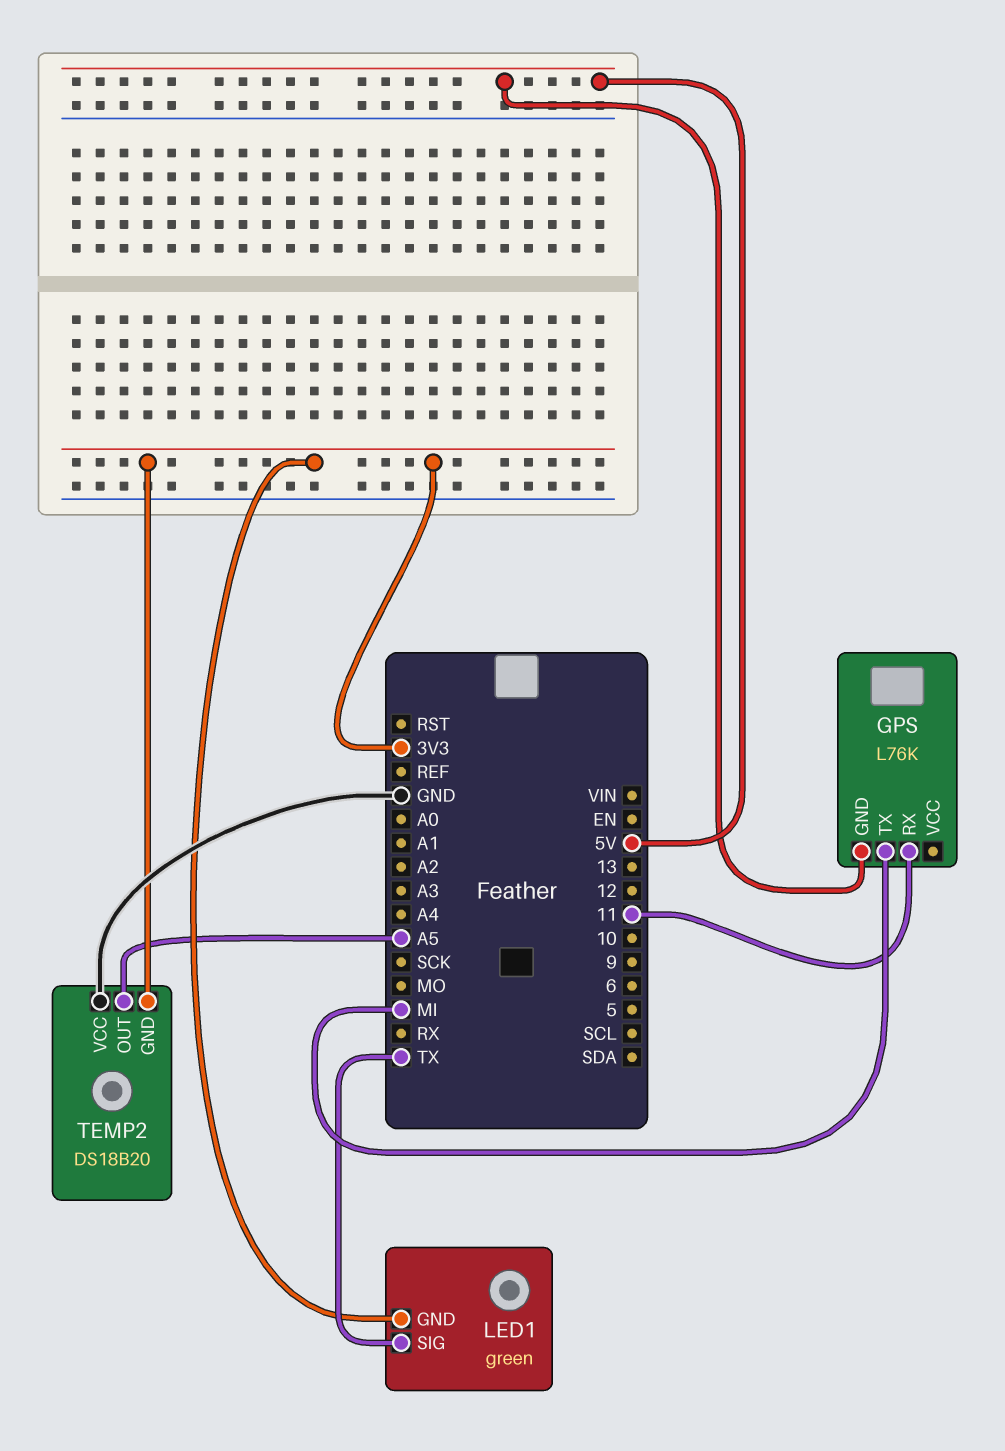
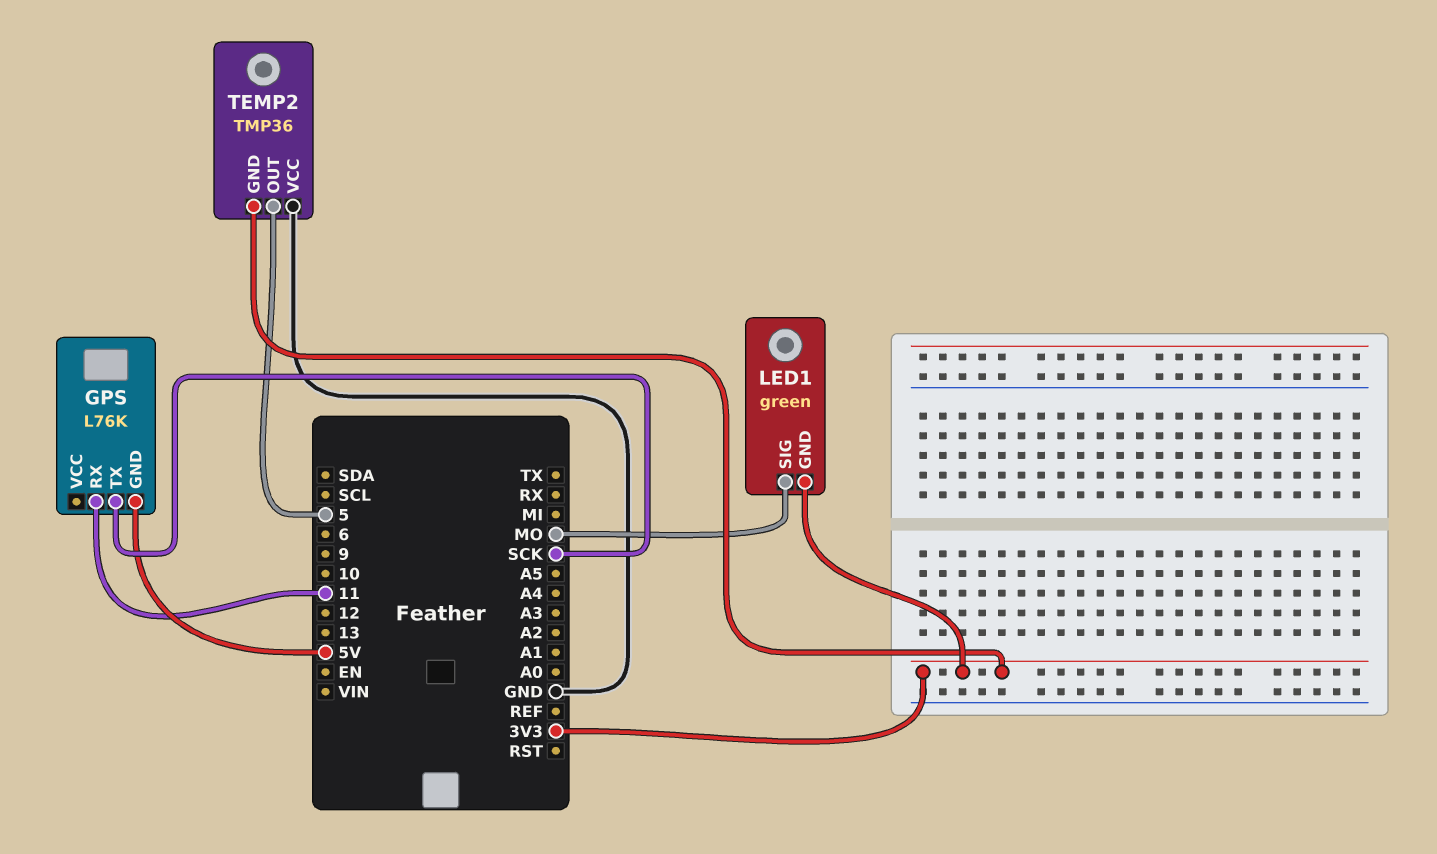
GPS pin TX: MI -> SCK
LED1 pin SIG: TX -> MO
TEMP2: DS18B20 -> TMP36
TEMP2 pin OUT: A5 -> 5

